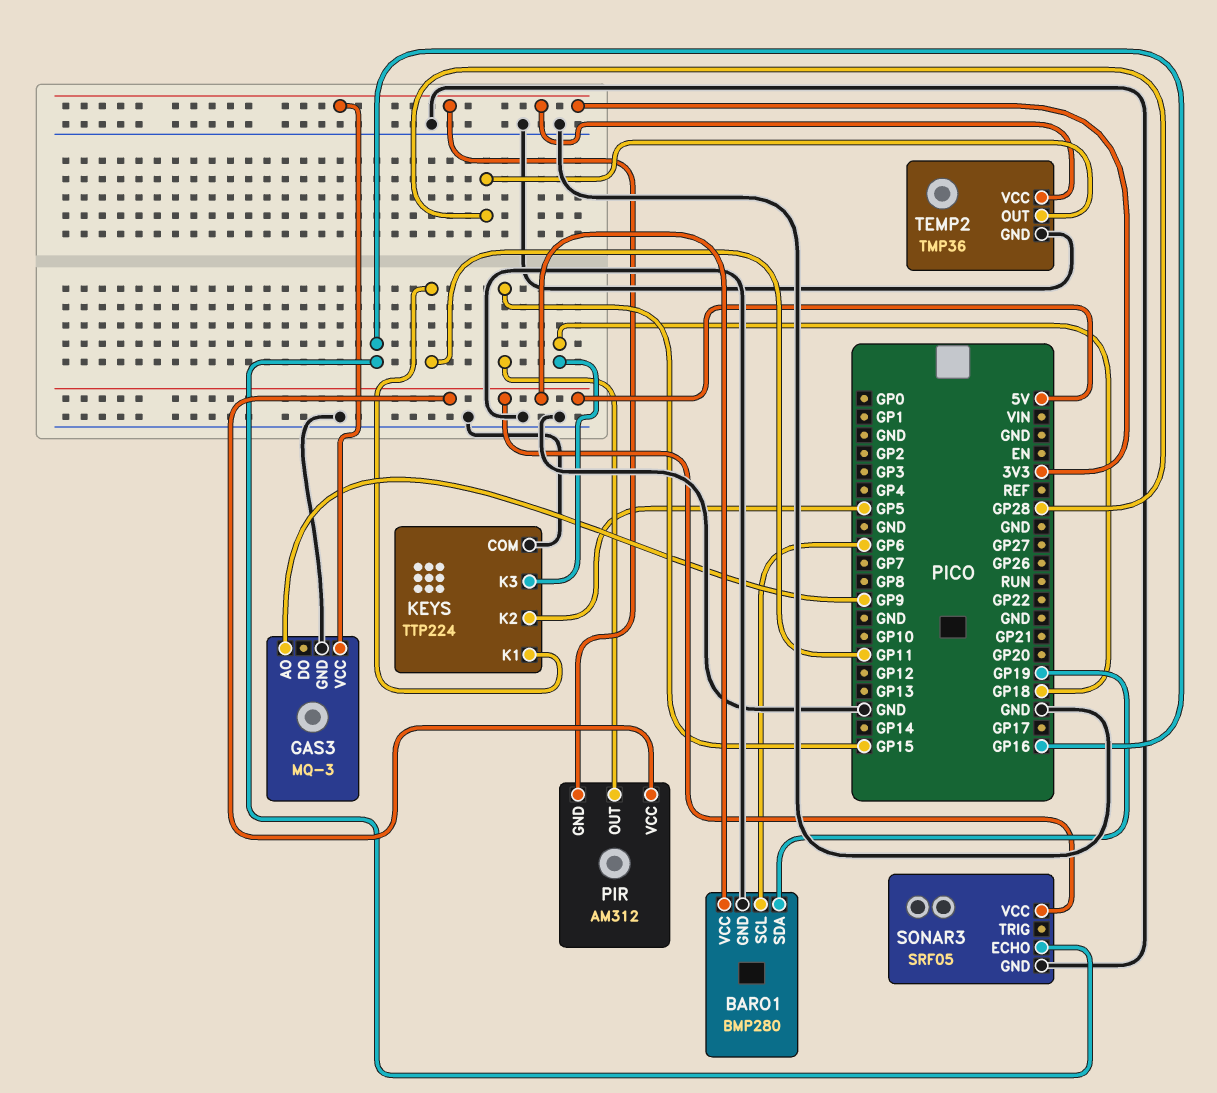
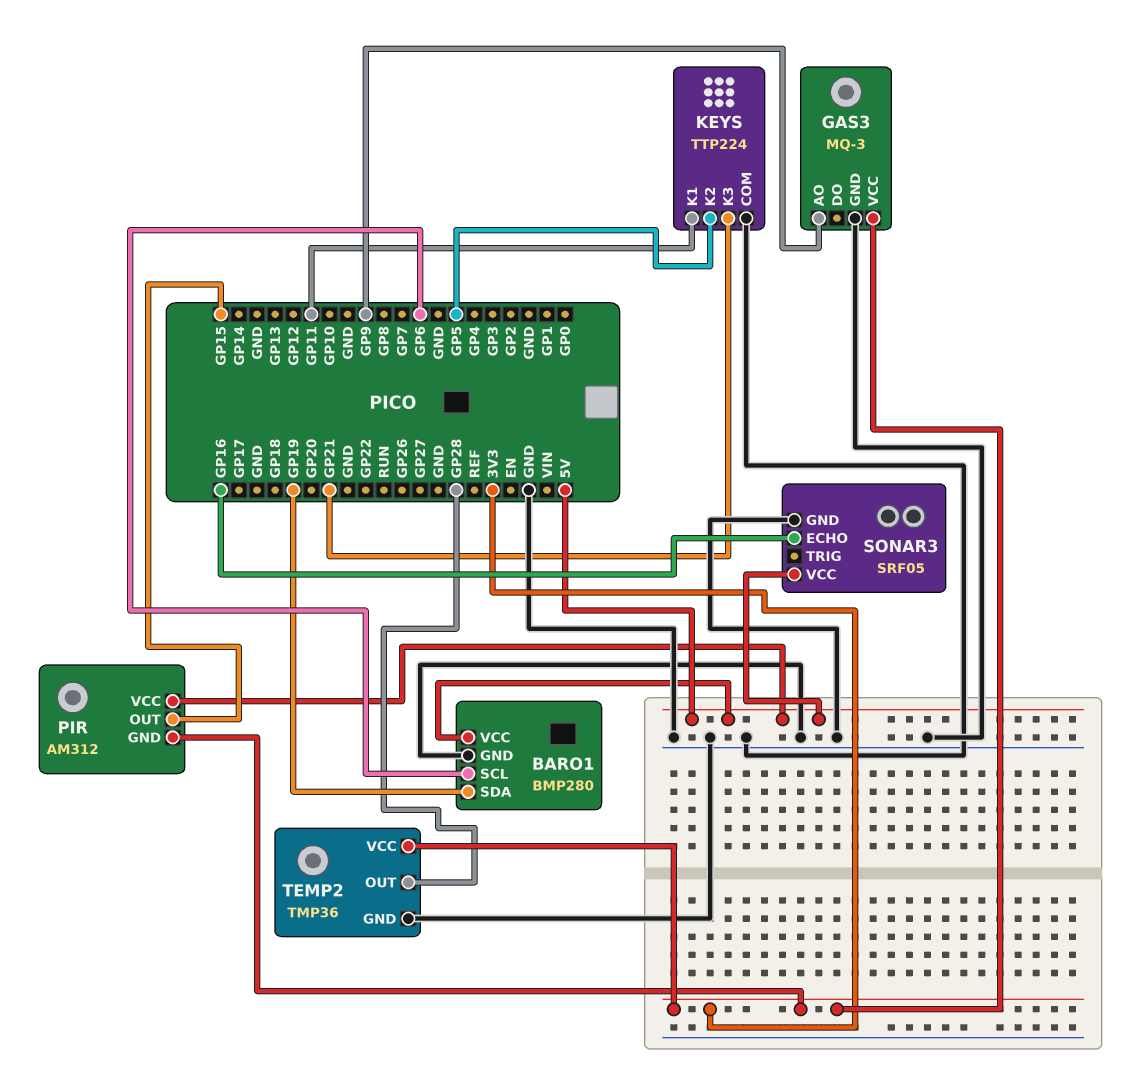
KEYS pin K3: GP18 -> GP21

